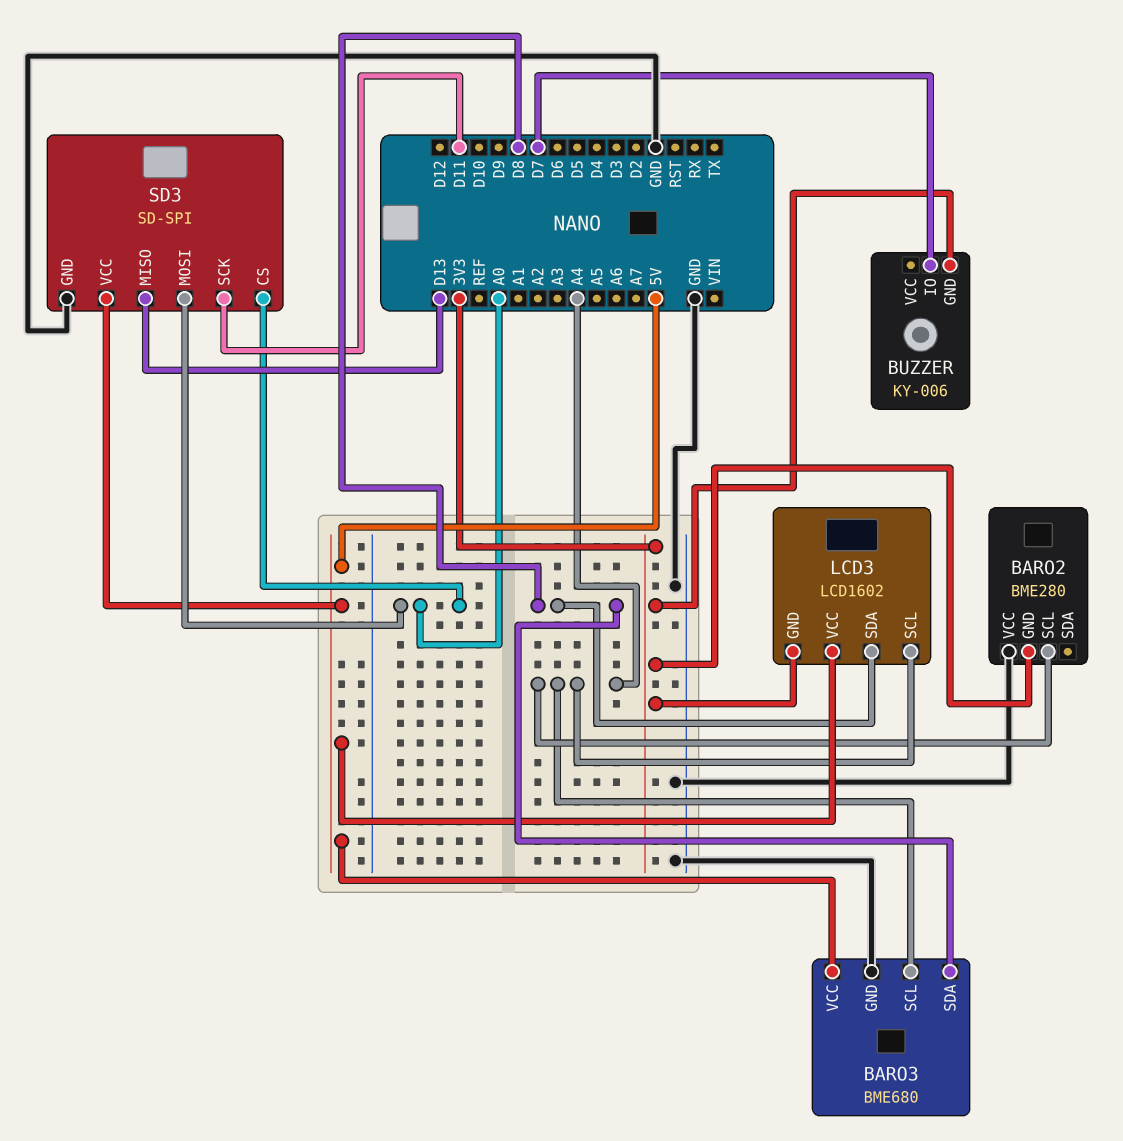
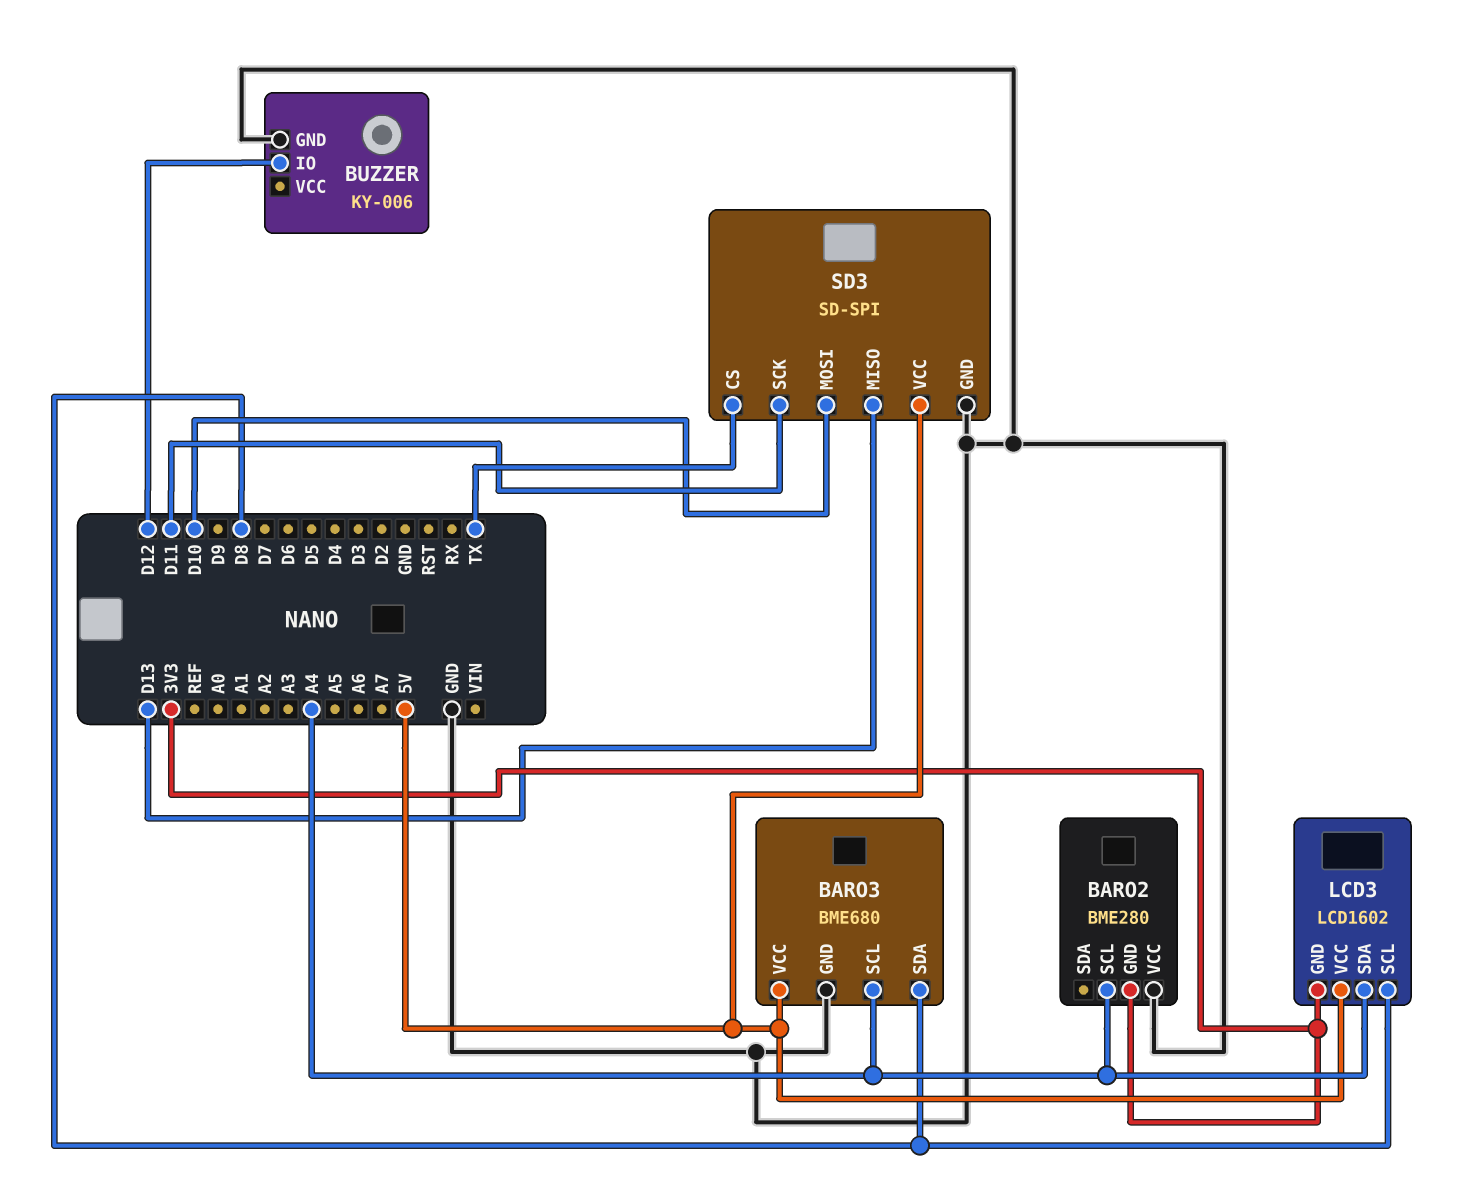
BUZZER pin GND: 3V3 -> GND
BUZZER pin IO: D7 -> D12
LCD3 pin SCL: A4 -> D8
LCD3 pin SDA: D8 -> A4
SD3 pin CS: A0 -> TX
SD3 pin MOSI: A0 -> D10

